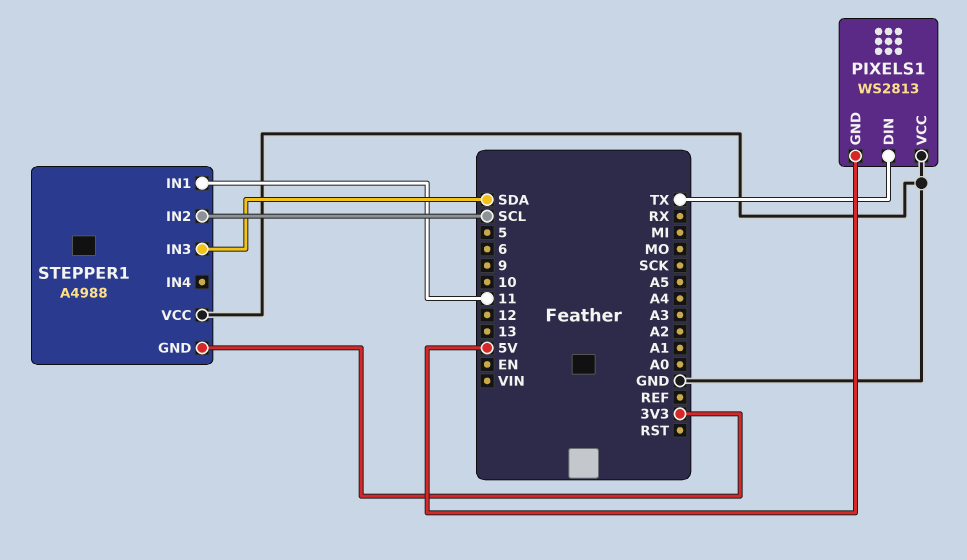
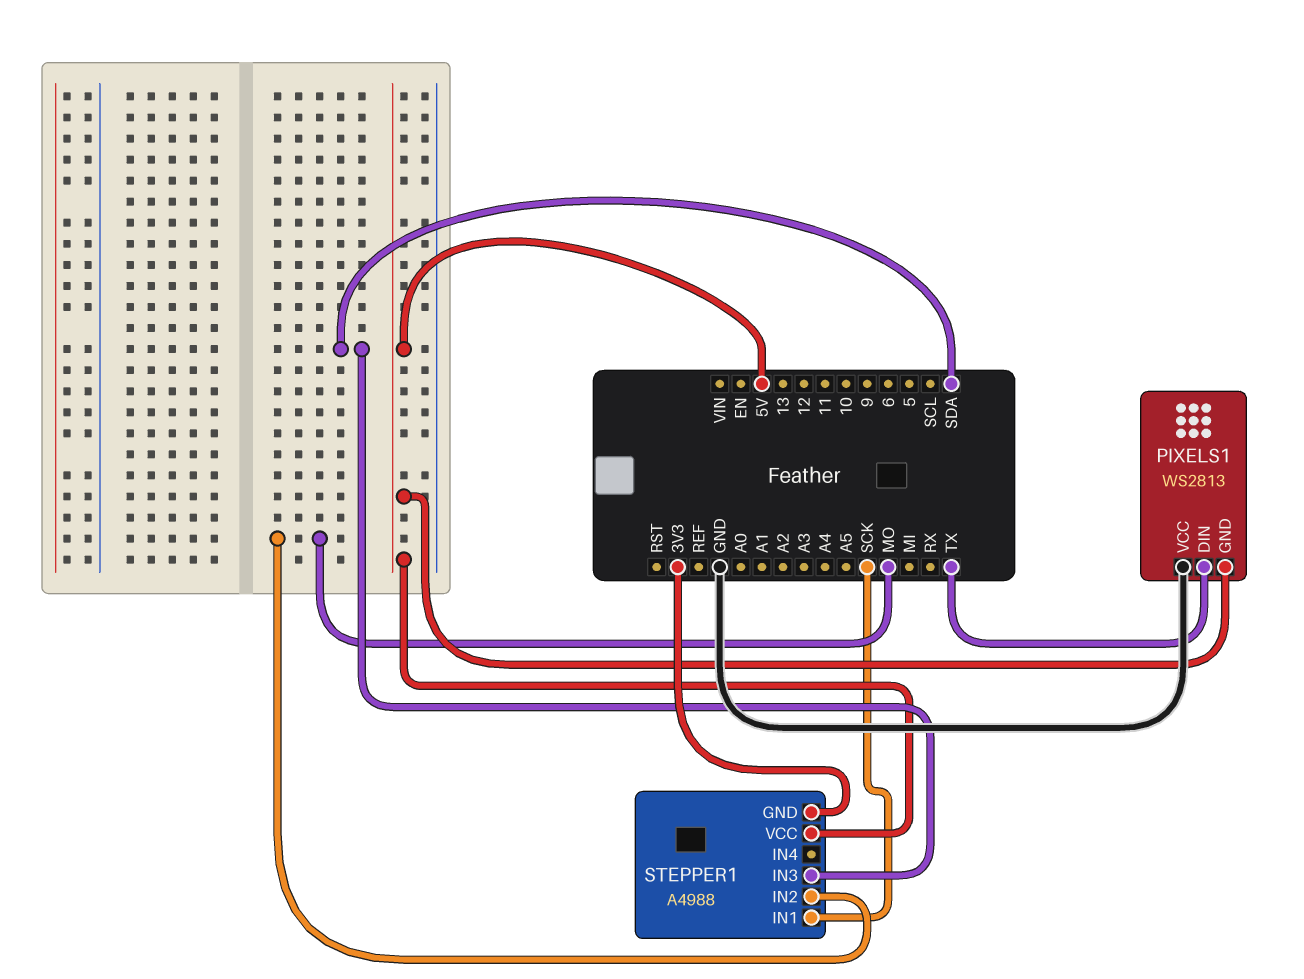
STEPPER1 pin IN1: 11 -> SCK
STEPPER1 pin IN2: SCL -> MO
STEPPER1 pin VCC: GND -> 5V

